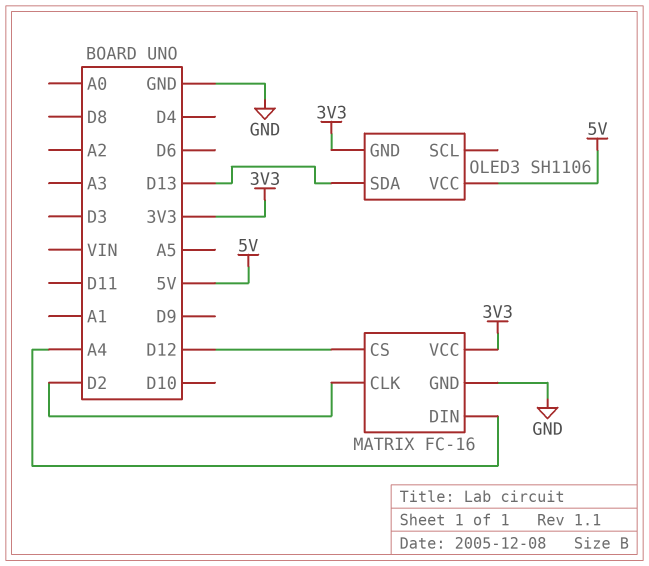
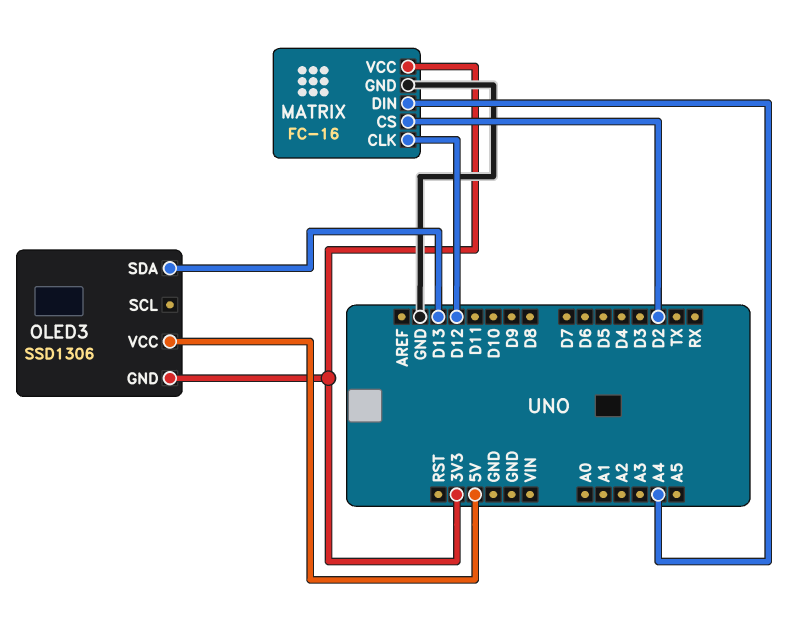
MATRIX pin CLK: D2 -> D12
MATRIX pin CS: D12 -> D2
OLED3: SH1106 -> SSD1306

